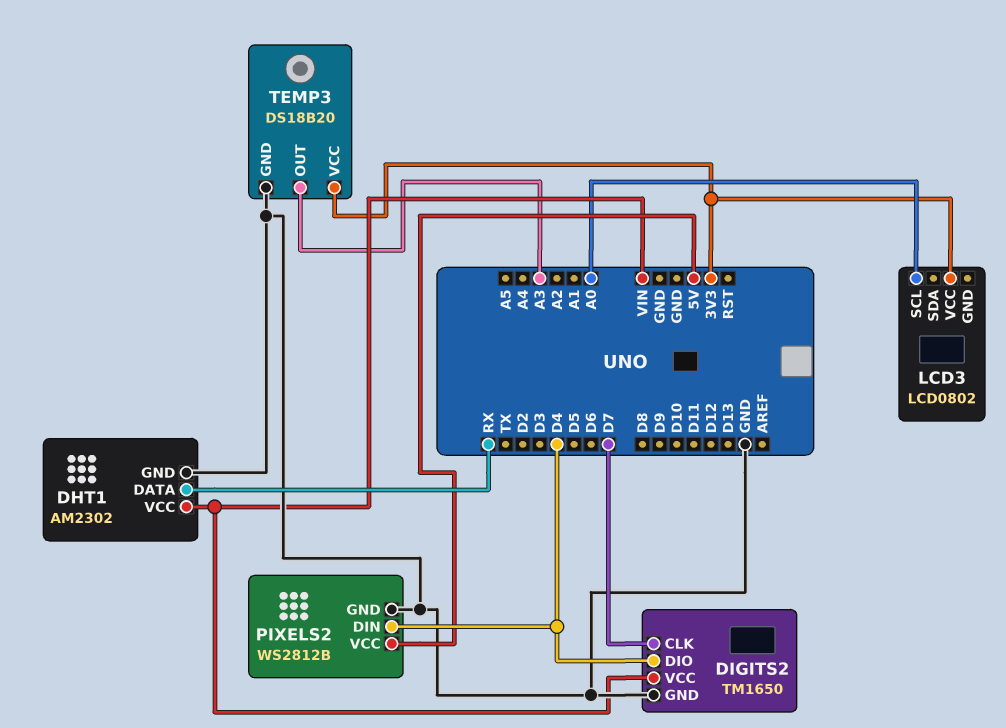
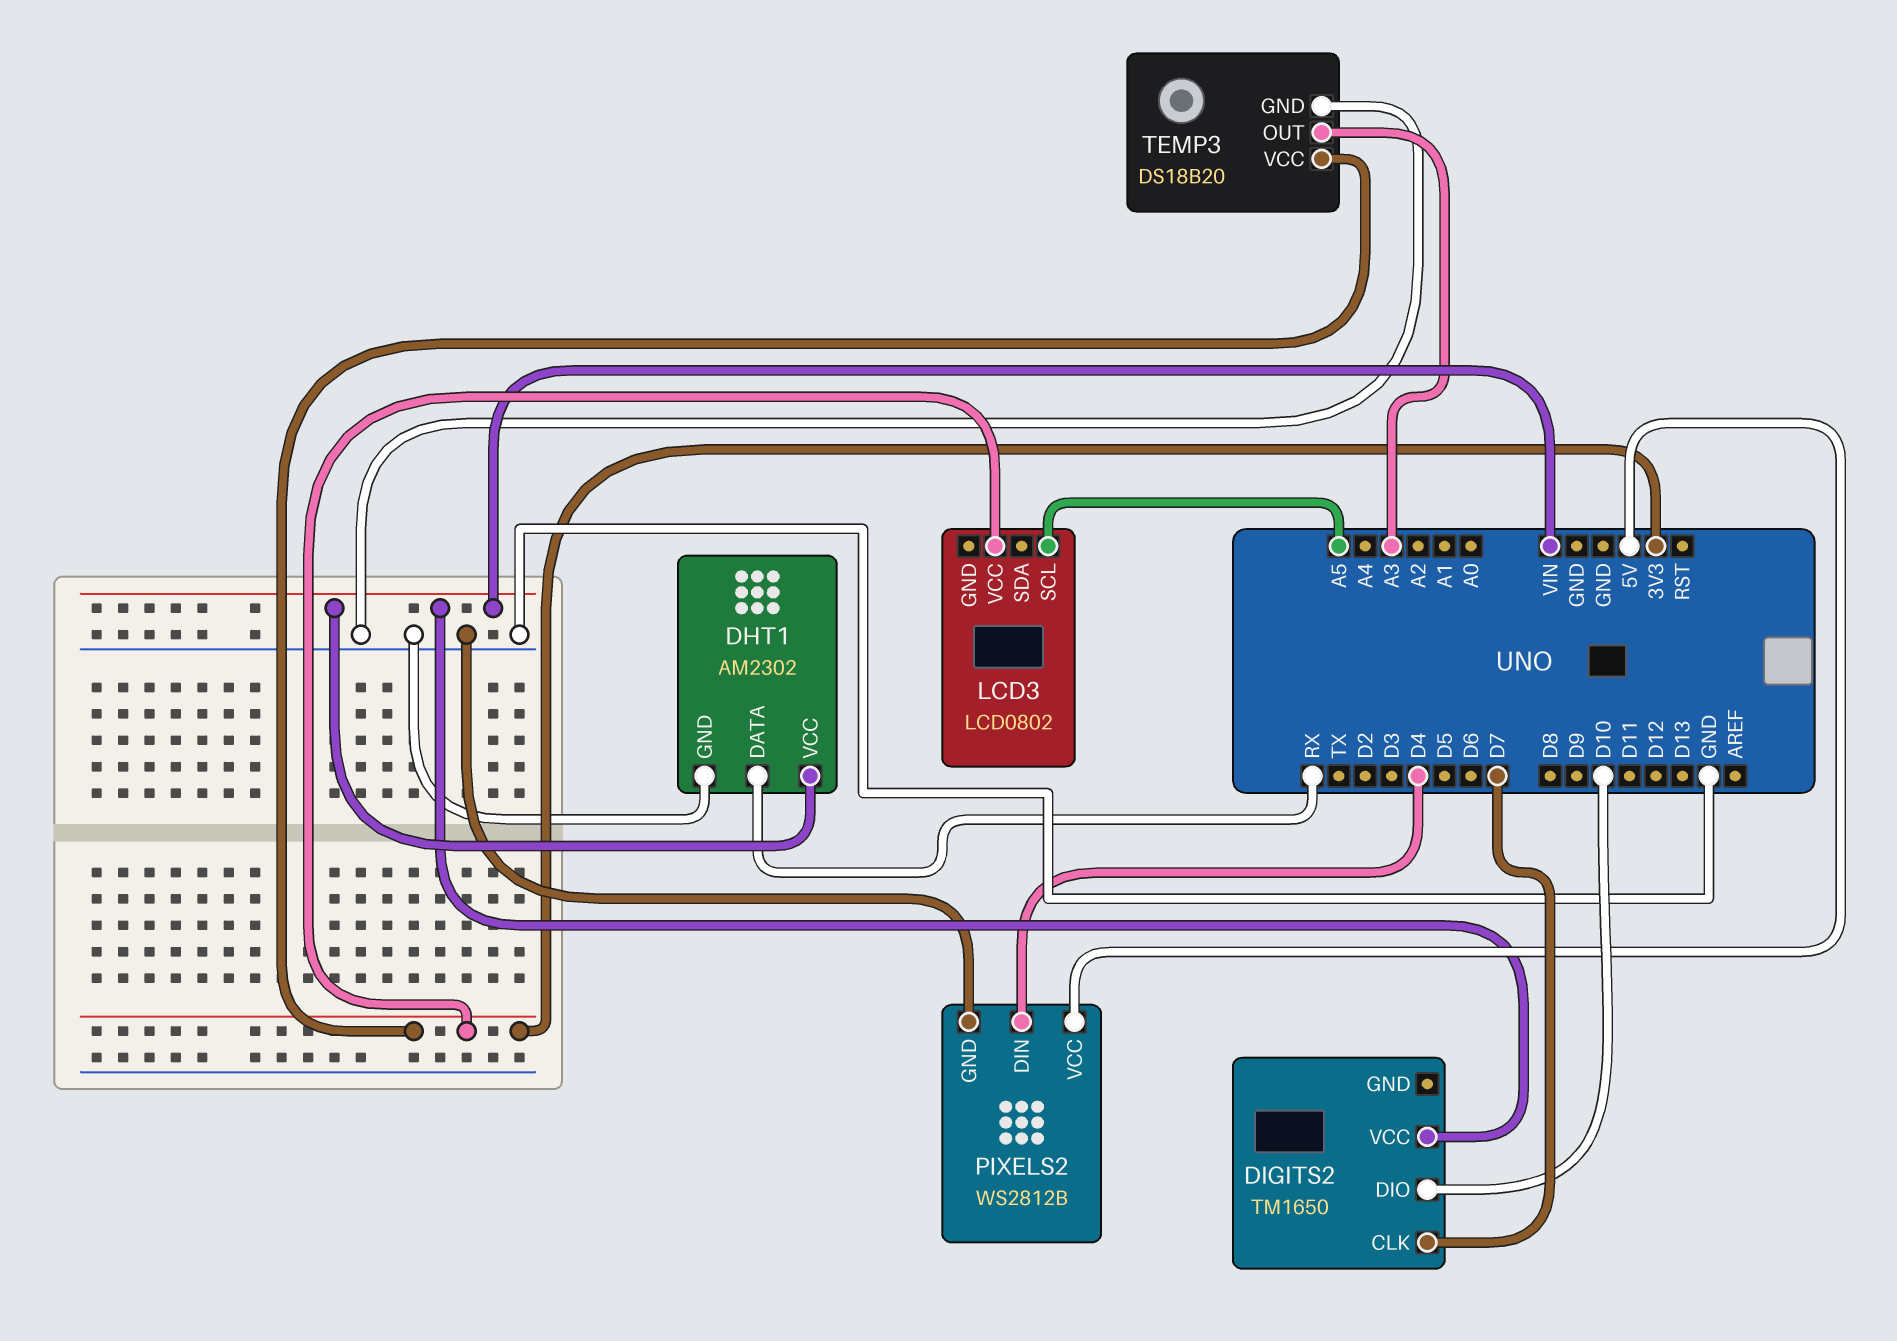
DIGITS2 pin DIO: D4 -> D10
DIGITS2 pin GND: GND -> none
LCD3 pin SCL: A0 -> A5

